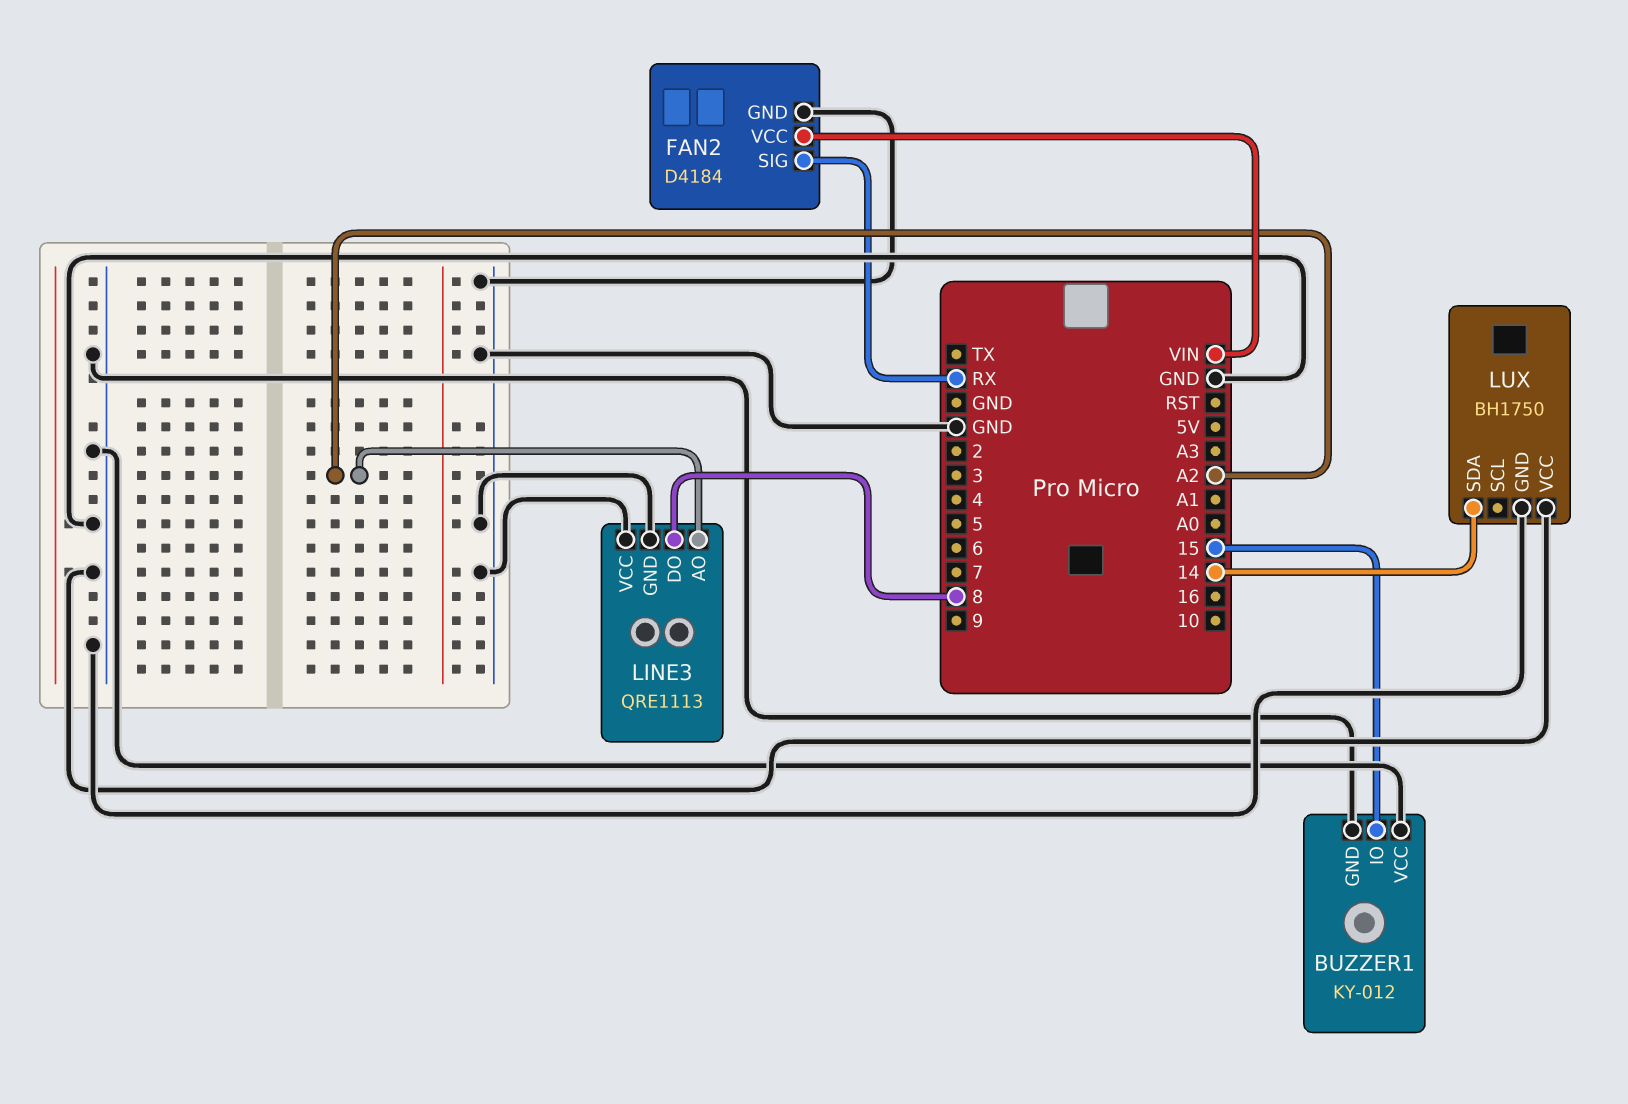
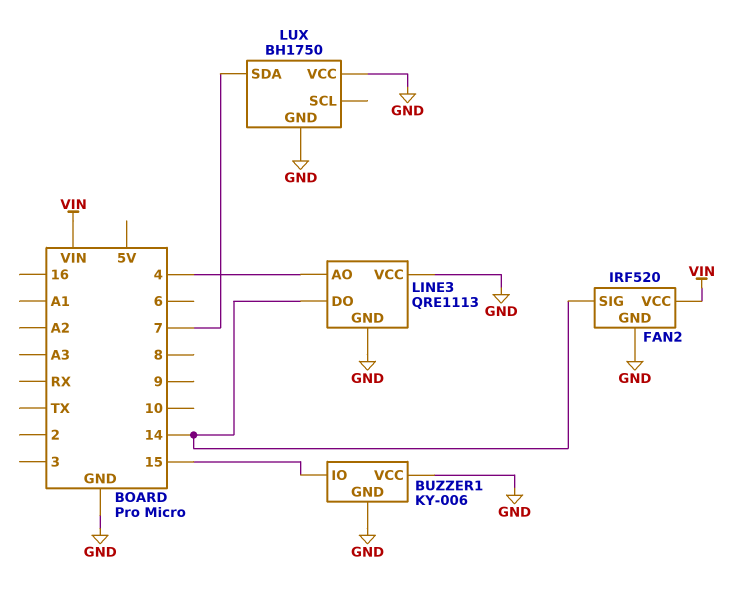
BUZZER1: KY-012 -> KY-006
FAN2: D4184 -> IRF520
FAN2 pin SIG: RX -> 14
LINE3 pin AO: A2 -> 4
LINE3 pin DO: 8 -> 14
LUX pin SDA: 14 -> 7

